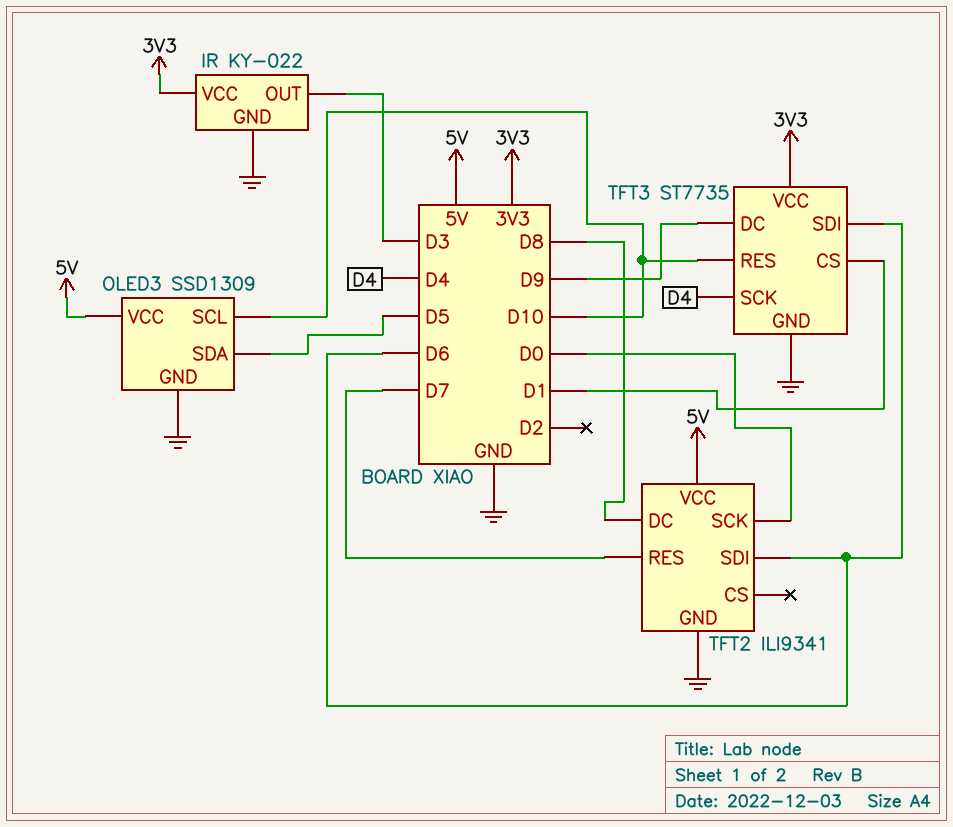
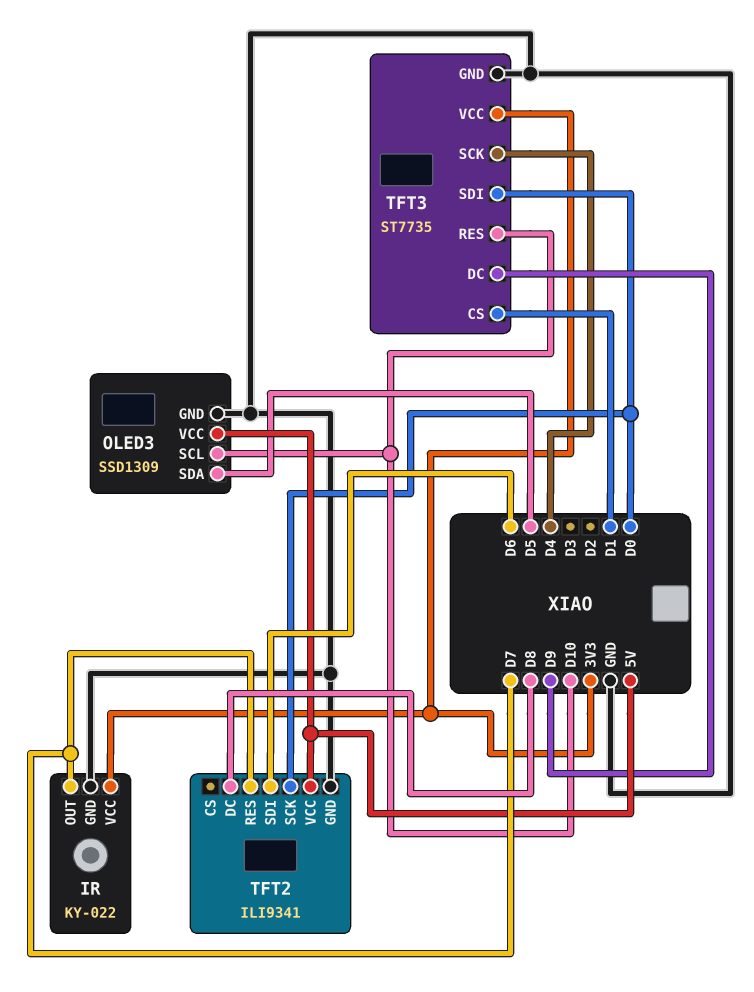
IR pin OUT: D3 -> D7
TFT3 pin SDI: D6 -> D0

